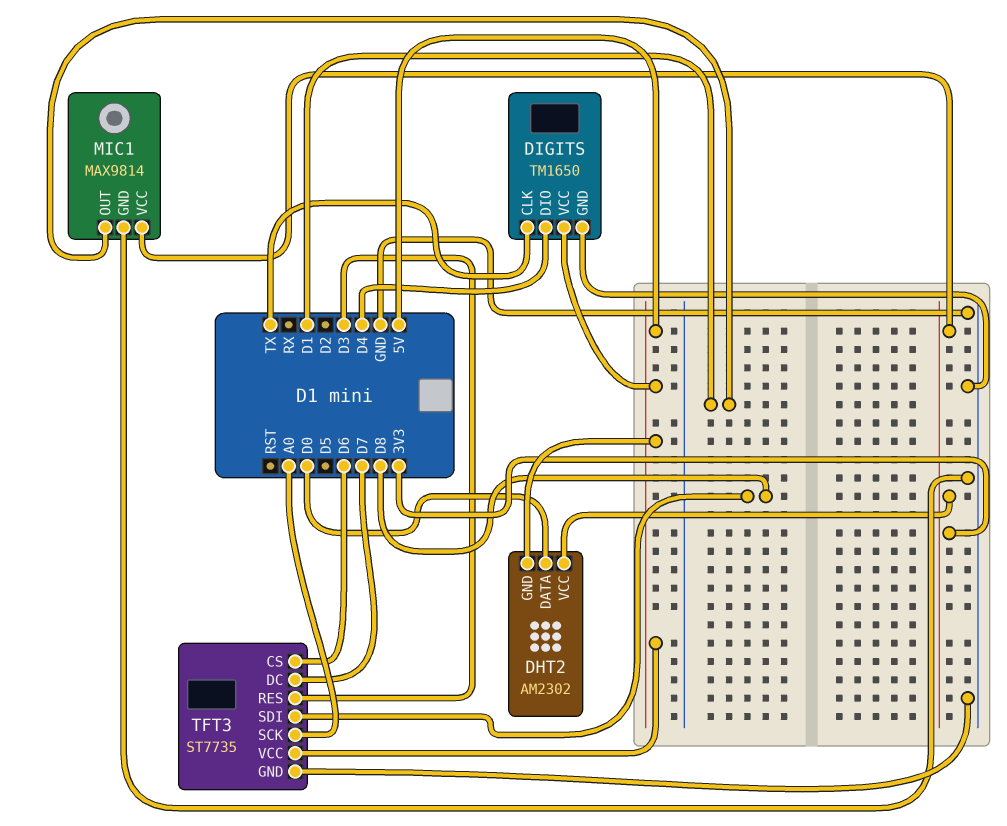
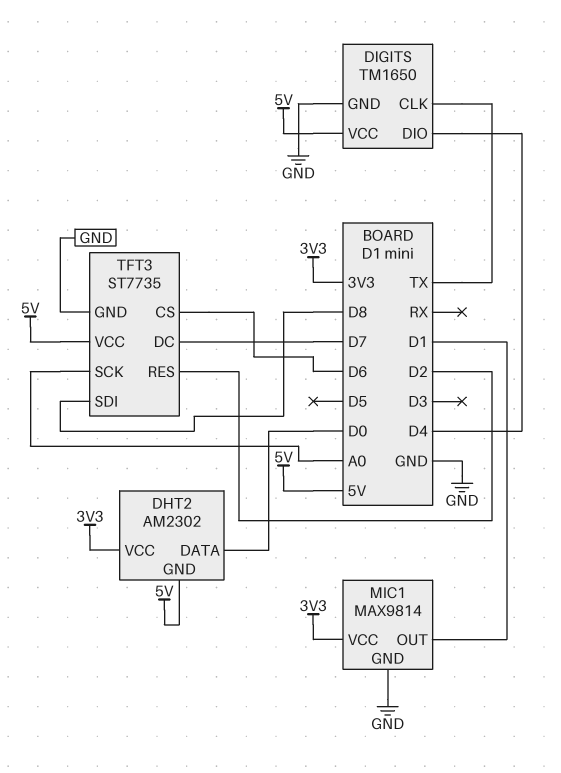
TFT3 pin RES: D3 -> D2

